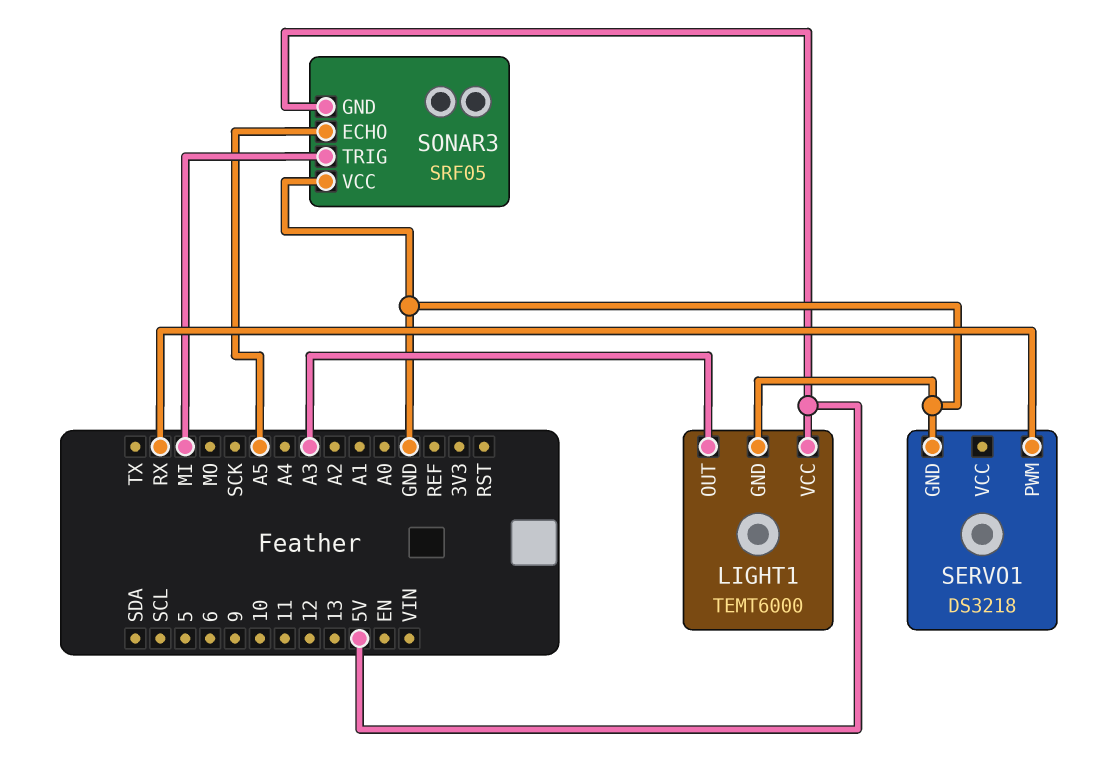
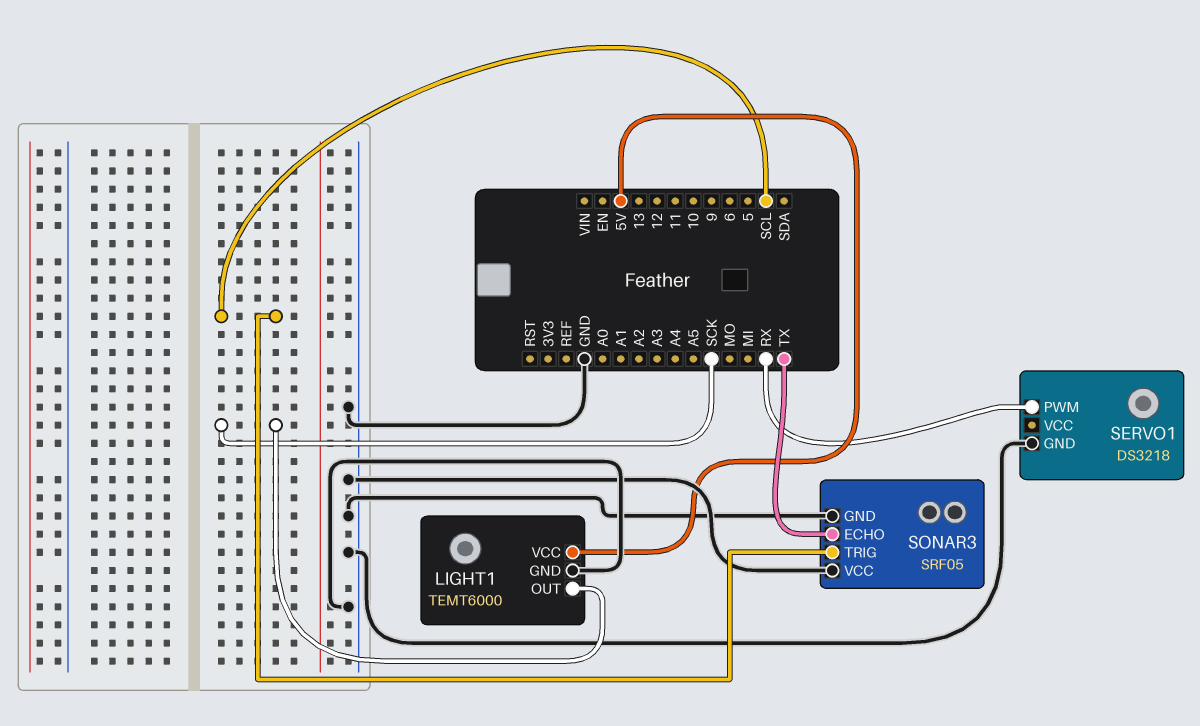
LIGHT1 pin OUT: A3 -> SCK
SONAR3 pin ECHO: A5 -> TX
SONAR3 pin GND: 5V -> GND
SONAR3 pin TRIG: MI -> SCL

